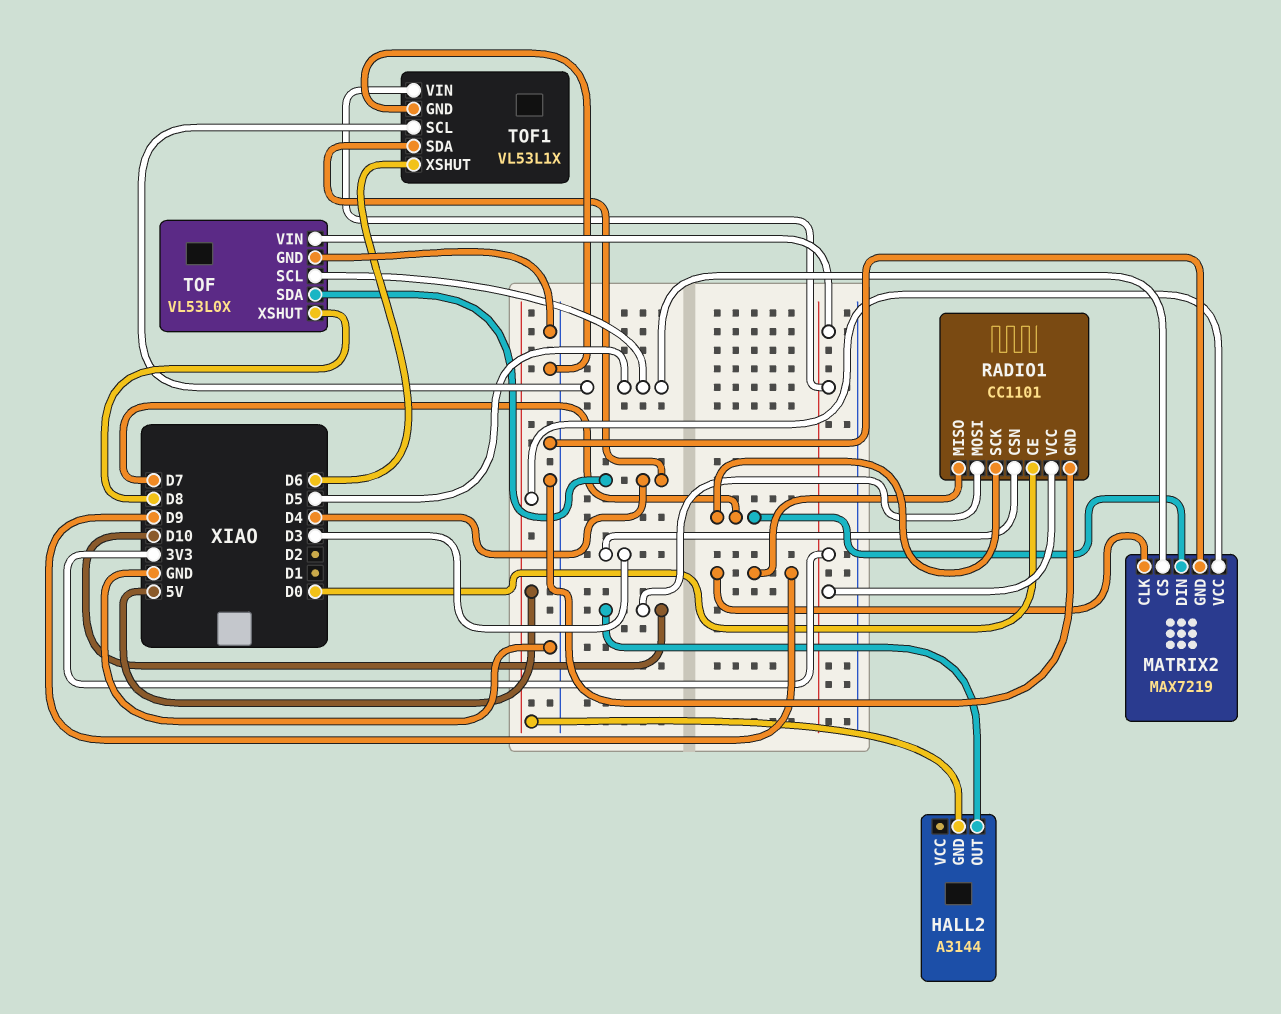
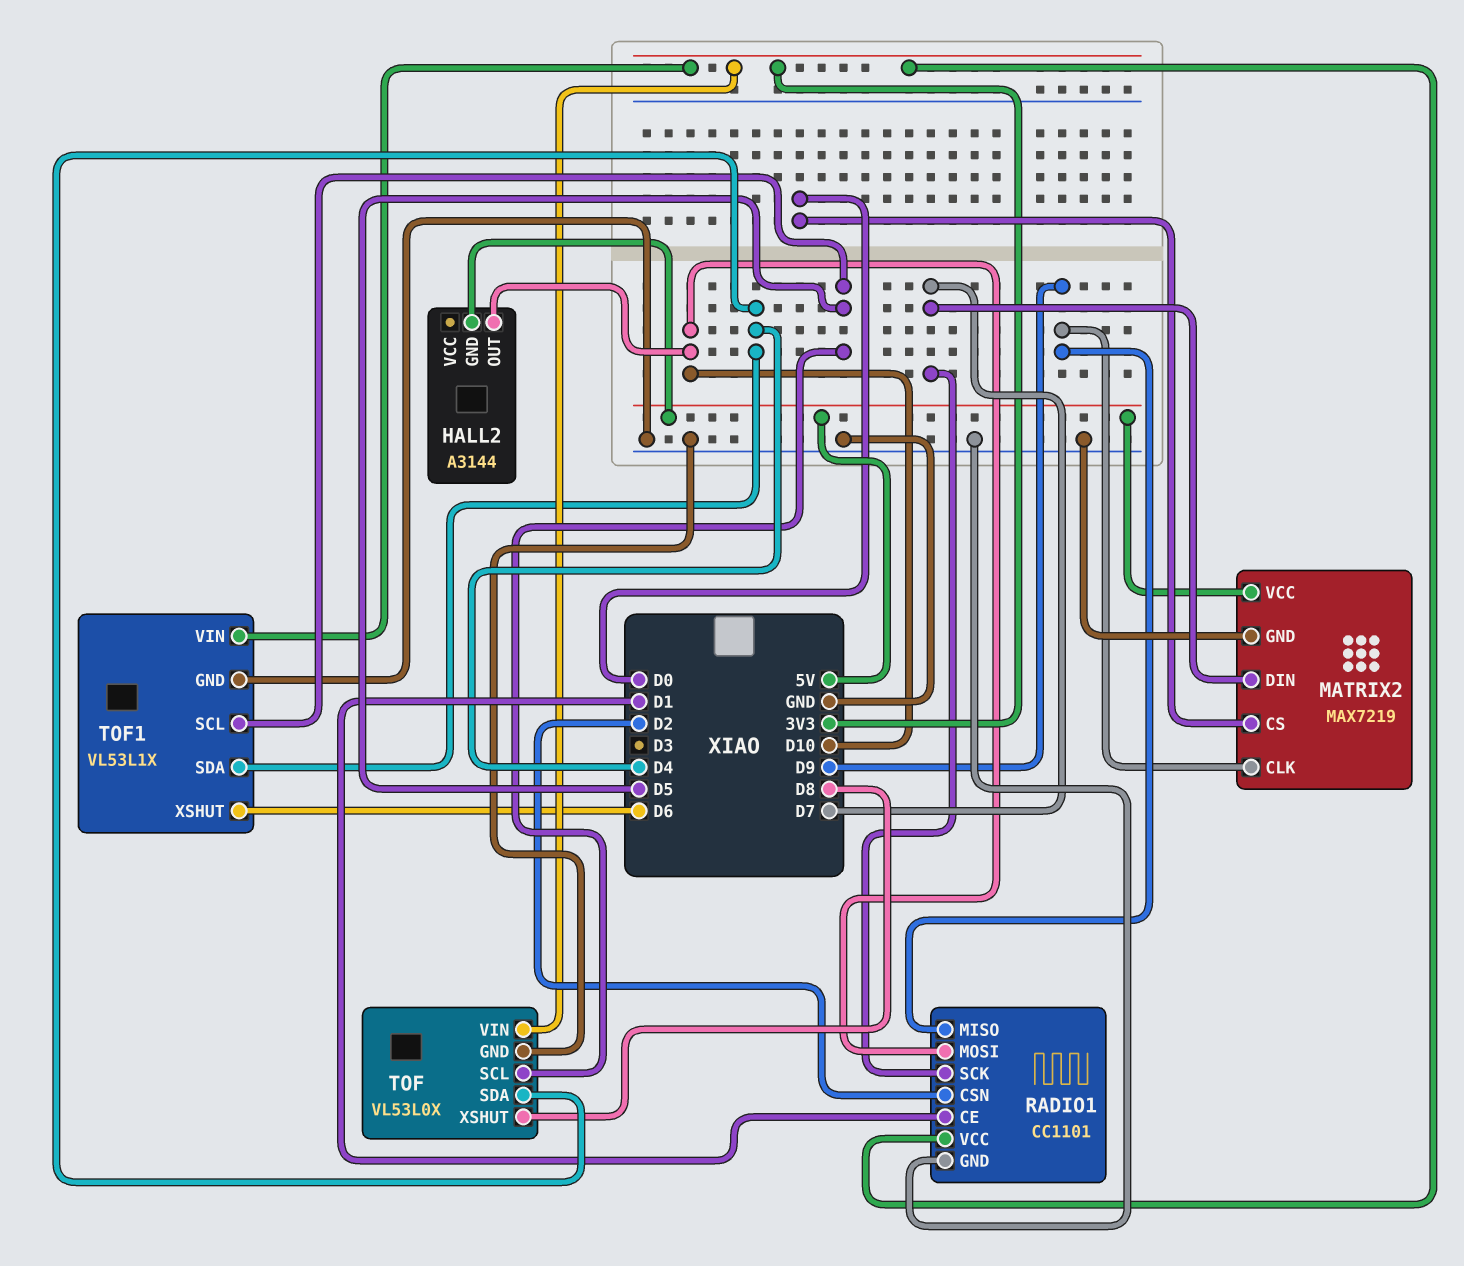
MATRIX2 pin CS: D5 -> D0
RADIO1 pin CE: D0 -> D1
RADIO1 pin CSN: D3 -> D2

